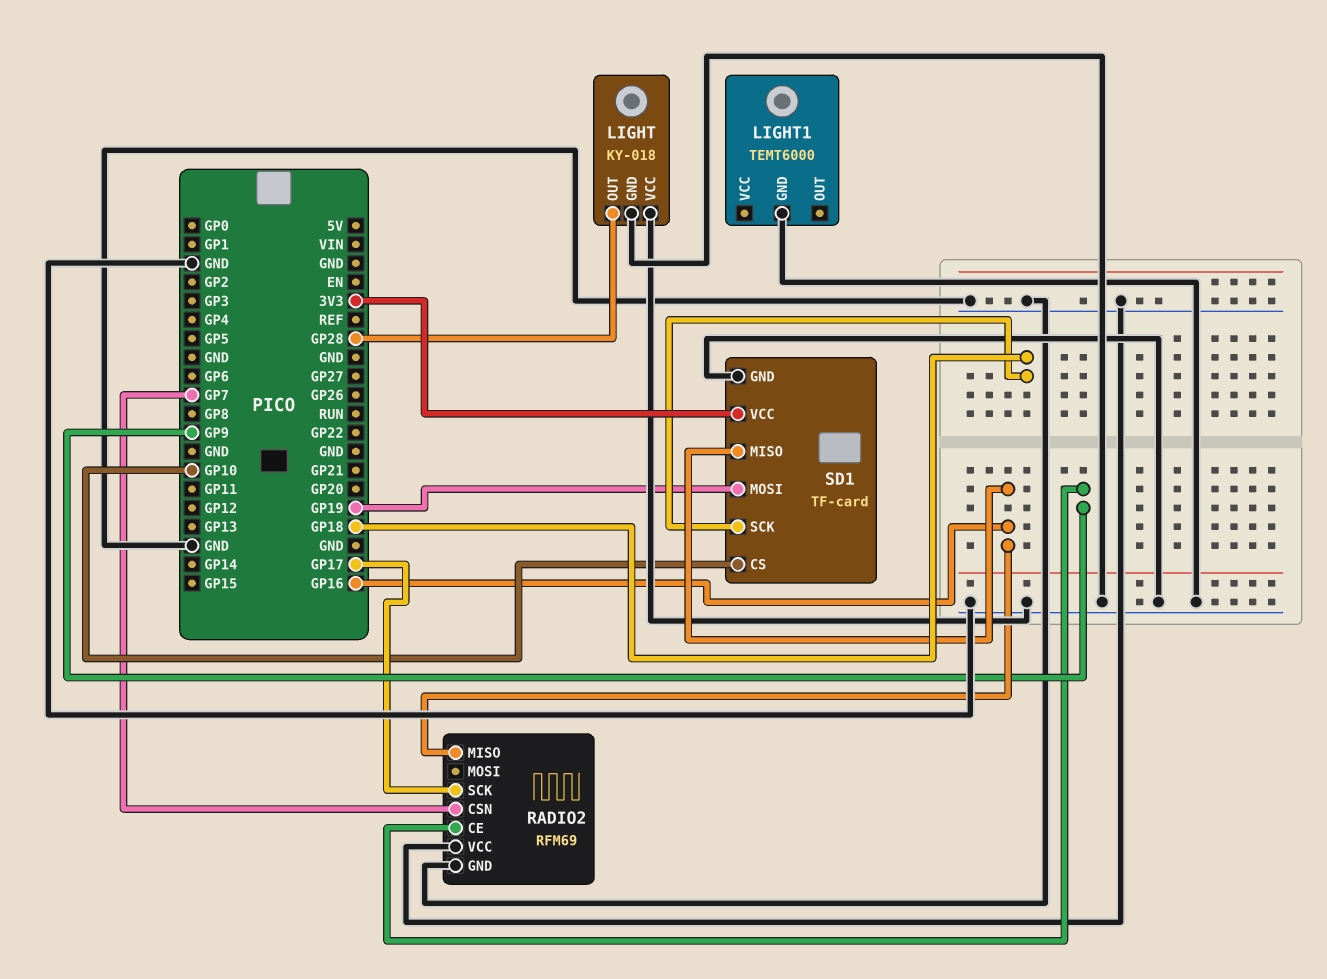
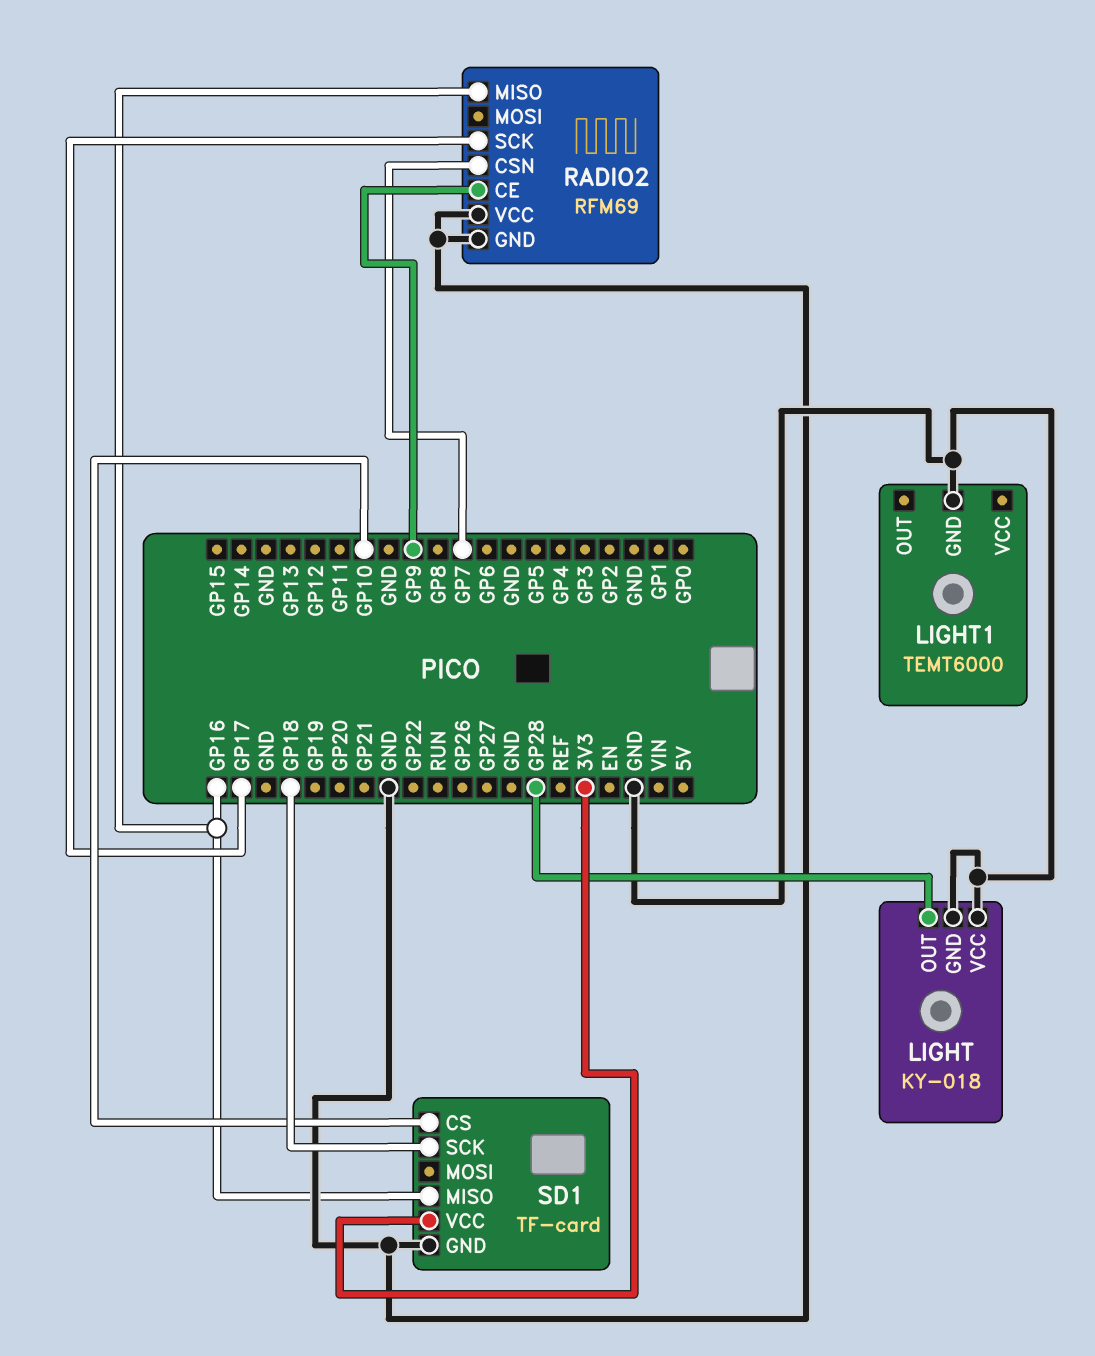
SD1 pin MOSI: GP19 -> none

